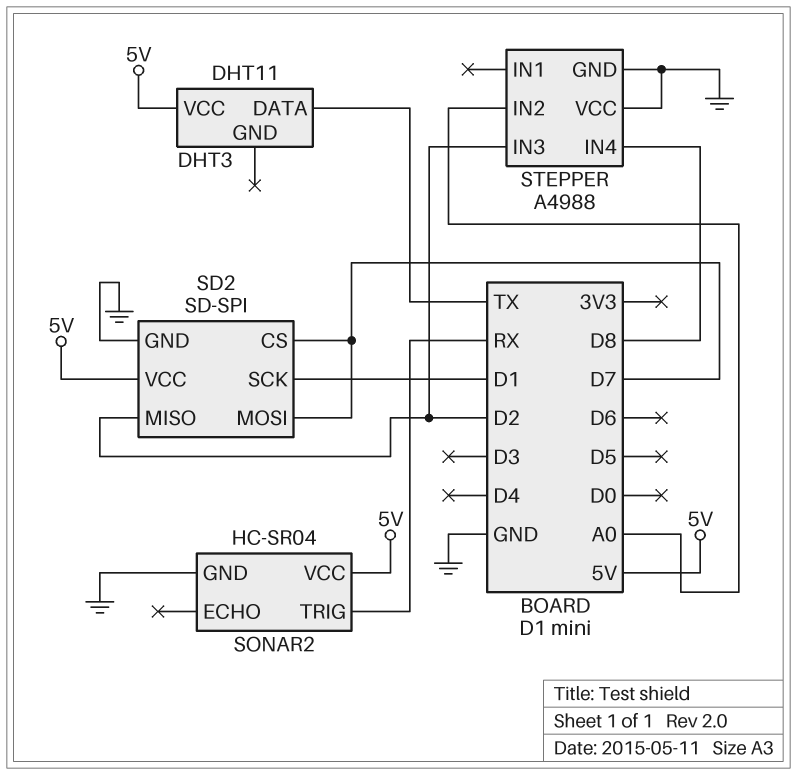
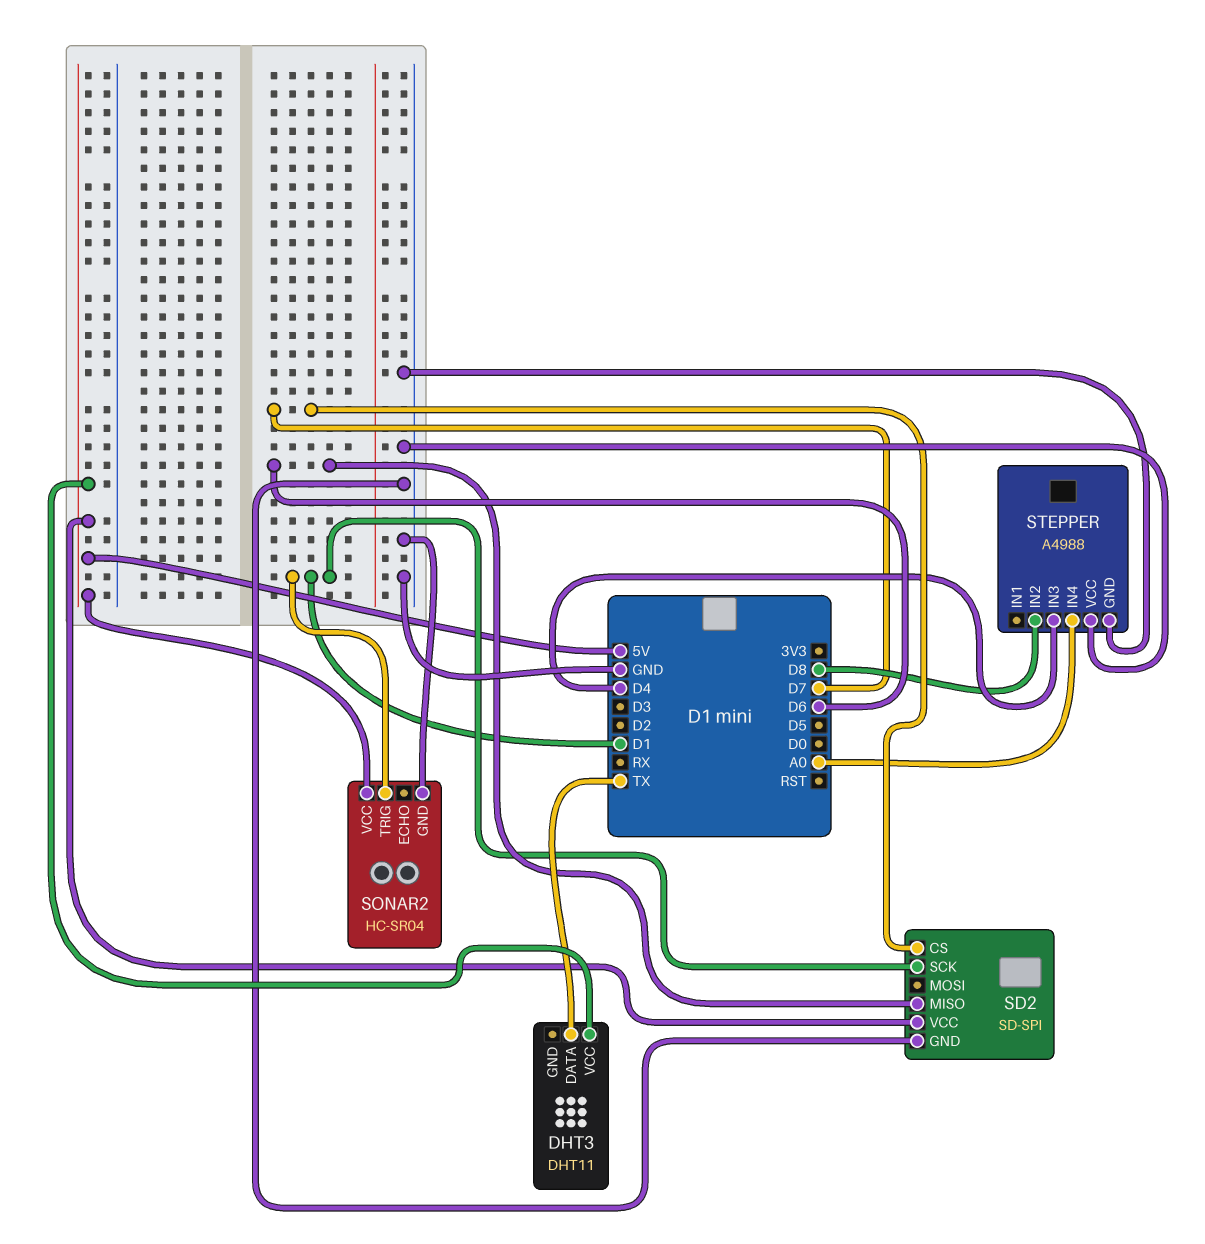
SD2 pin MISO: D2 -> D6
SD2 pin MOSI: D7 -> none
SONAR2 pin TRIG: RX -> D1
STEPPER pin IN2: A0 -> D8
STEPPER pin IN3: D2 -> D4
STEPPER pin IN4: D8 -> A0

